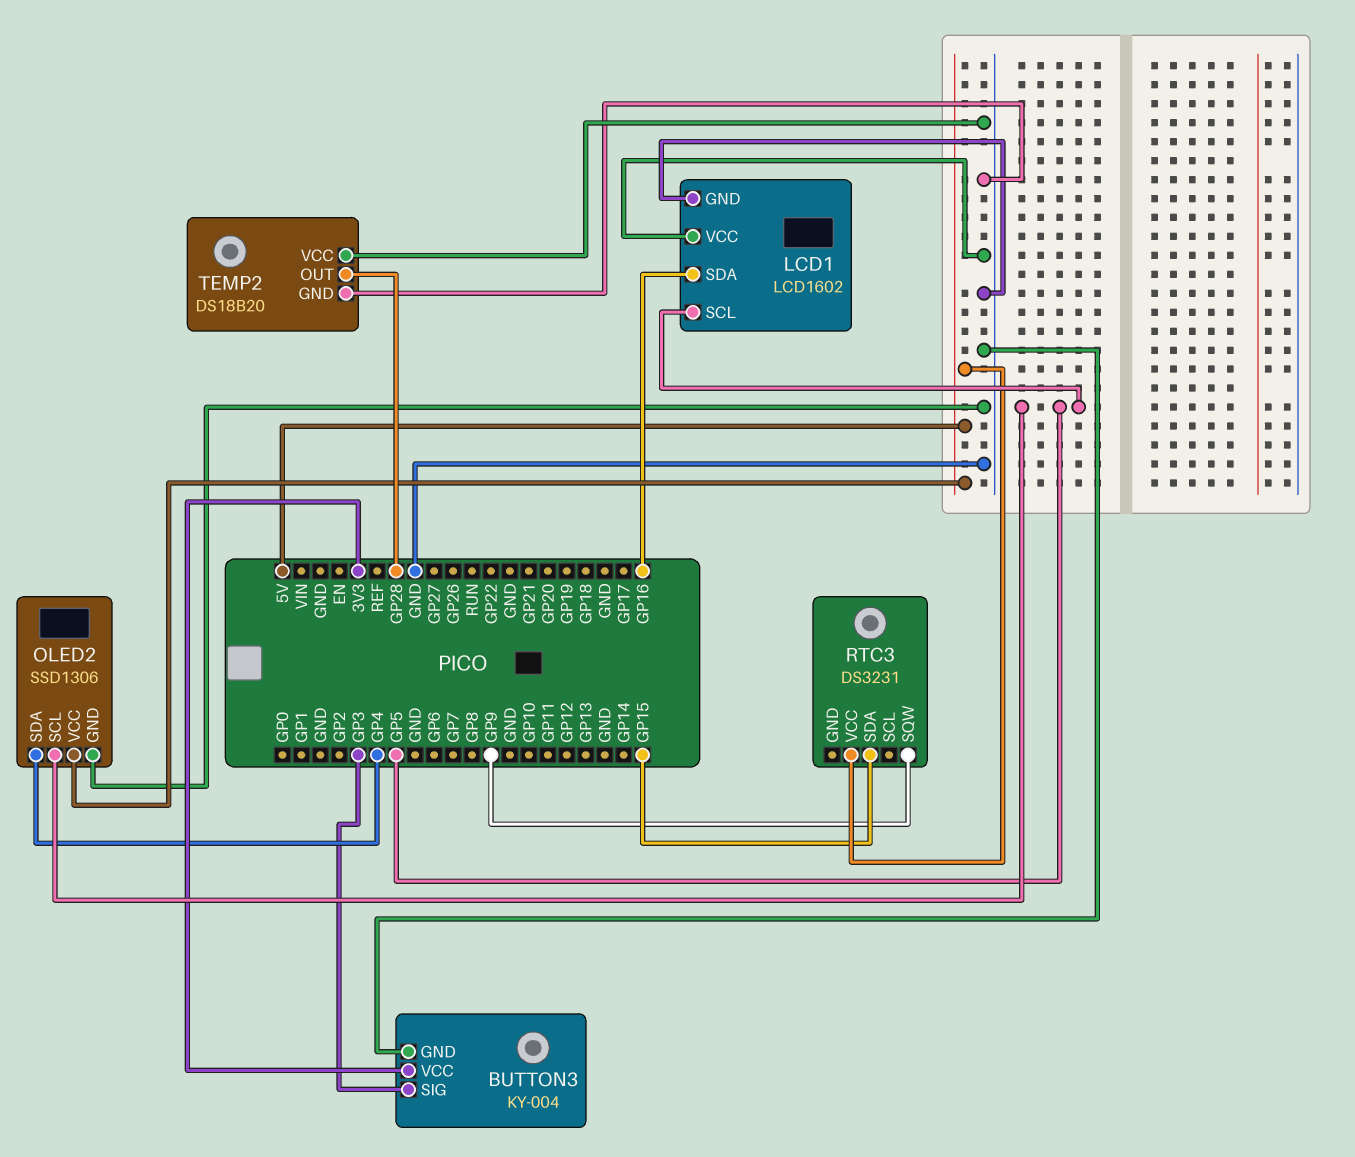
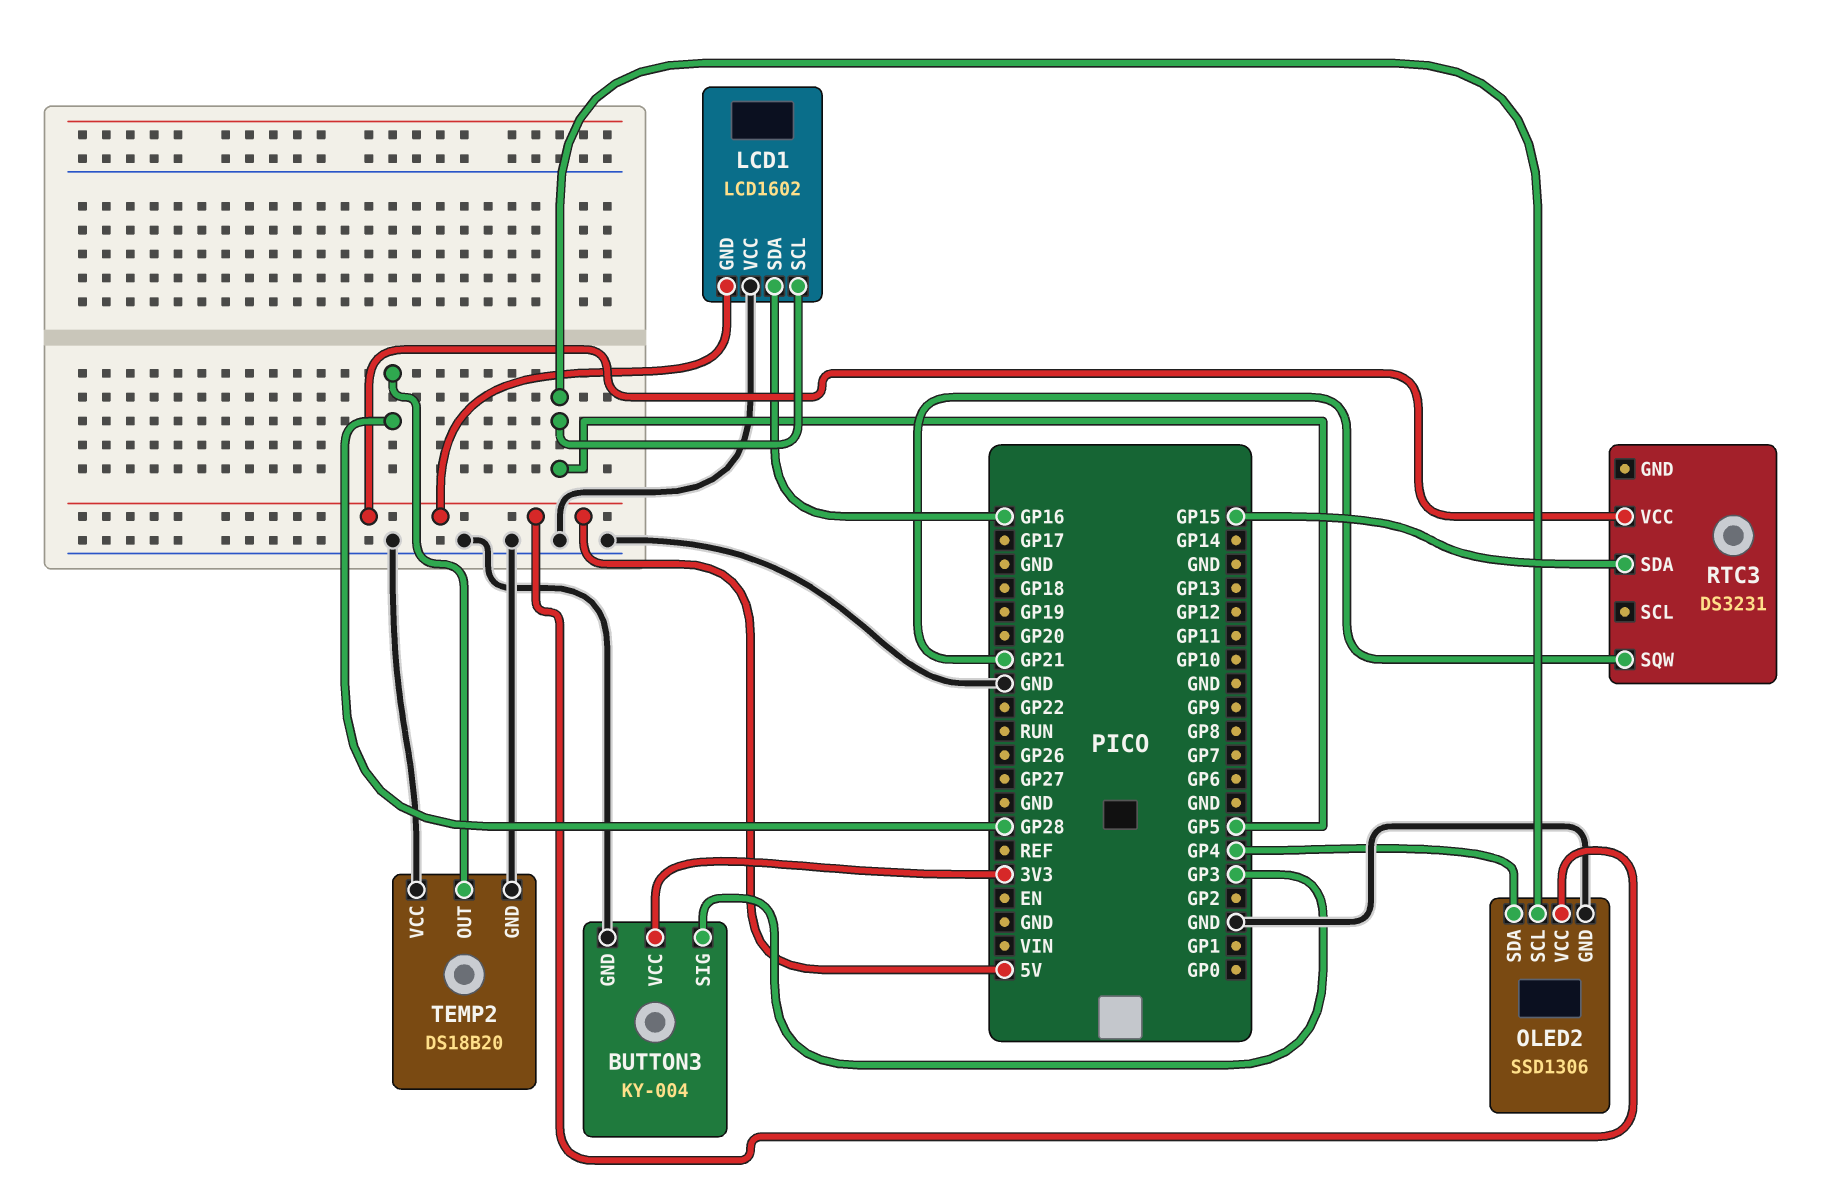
LCD1 pin GND: GND -> 5V
RTC3 pin SQW: GP9 -> GP21

